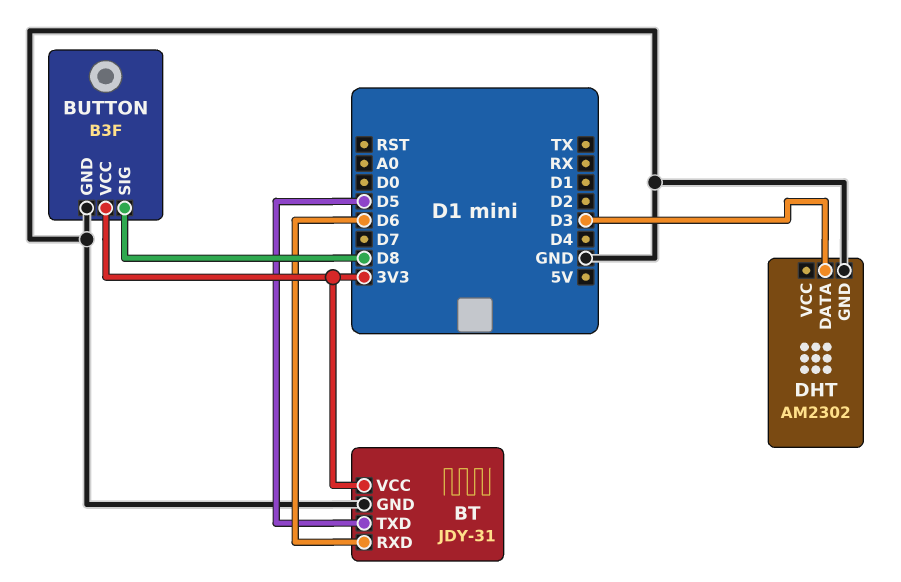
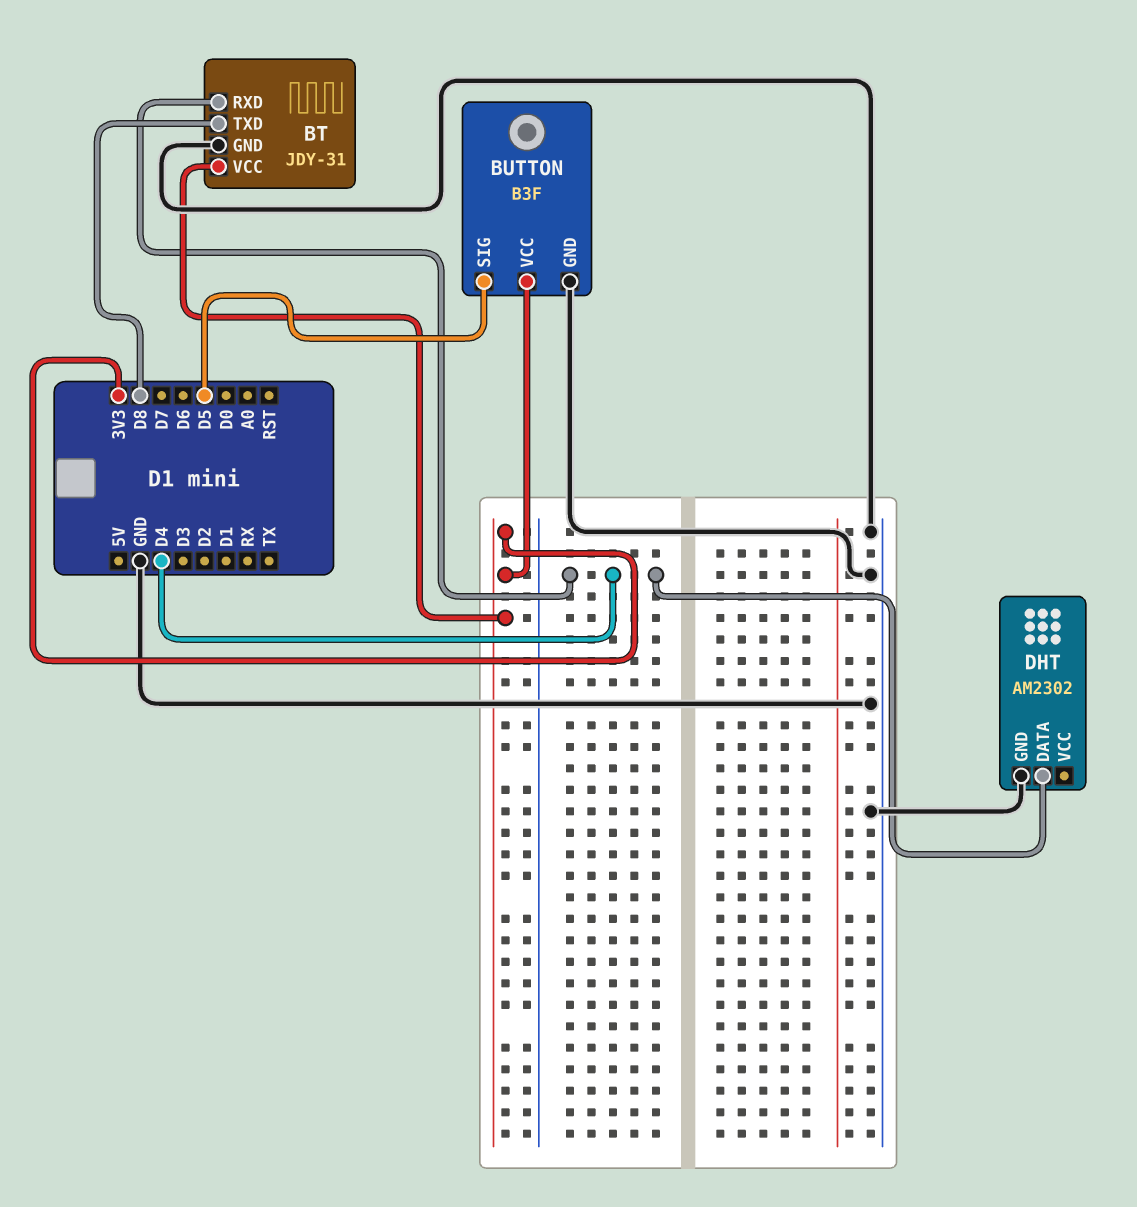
BT pin RXD: D6 -> D4
BT pin TXD: D5 -> D8
BUTTON pin SIG: D8 -> D5
DHT pin DATA: D3 -> D4

